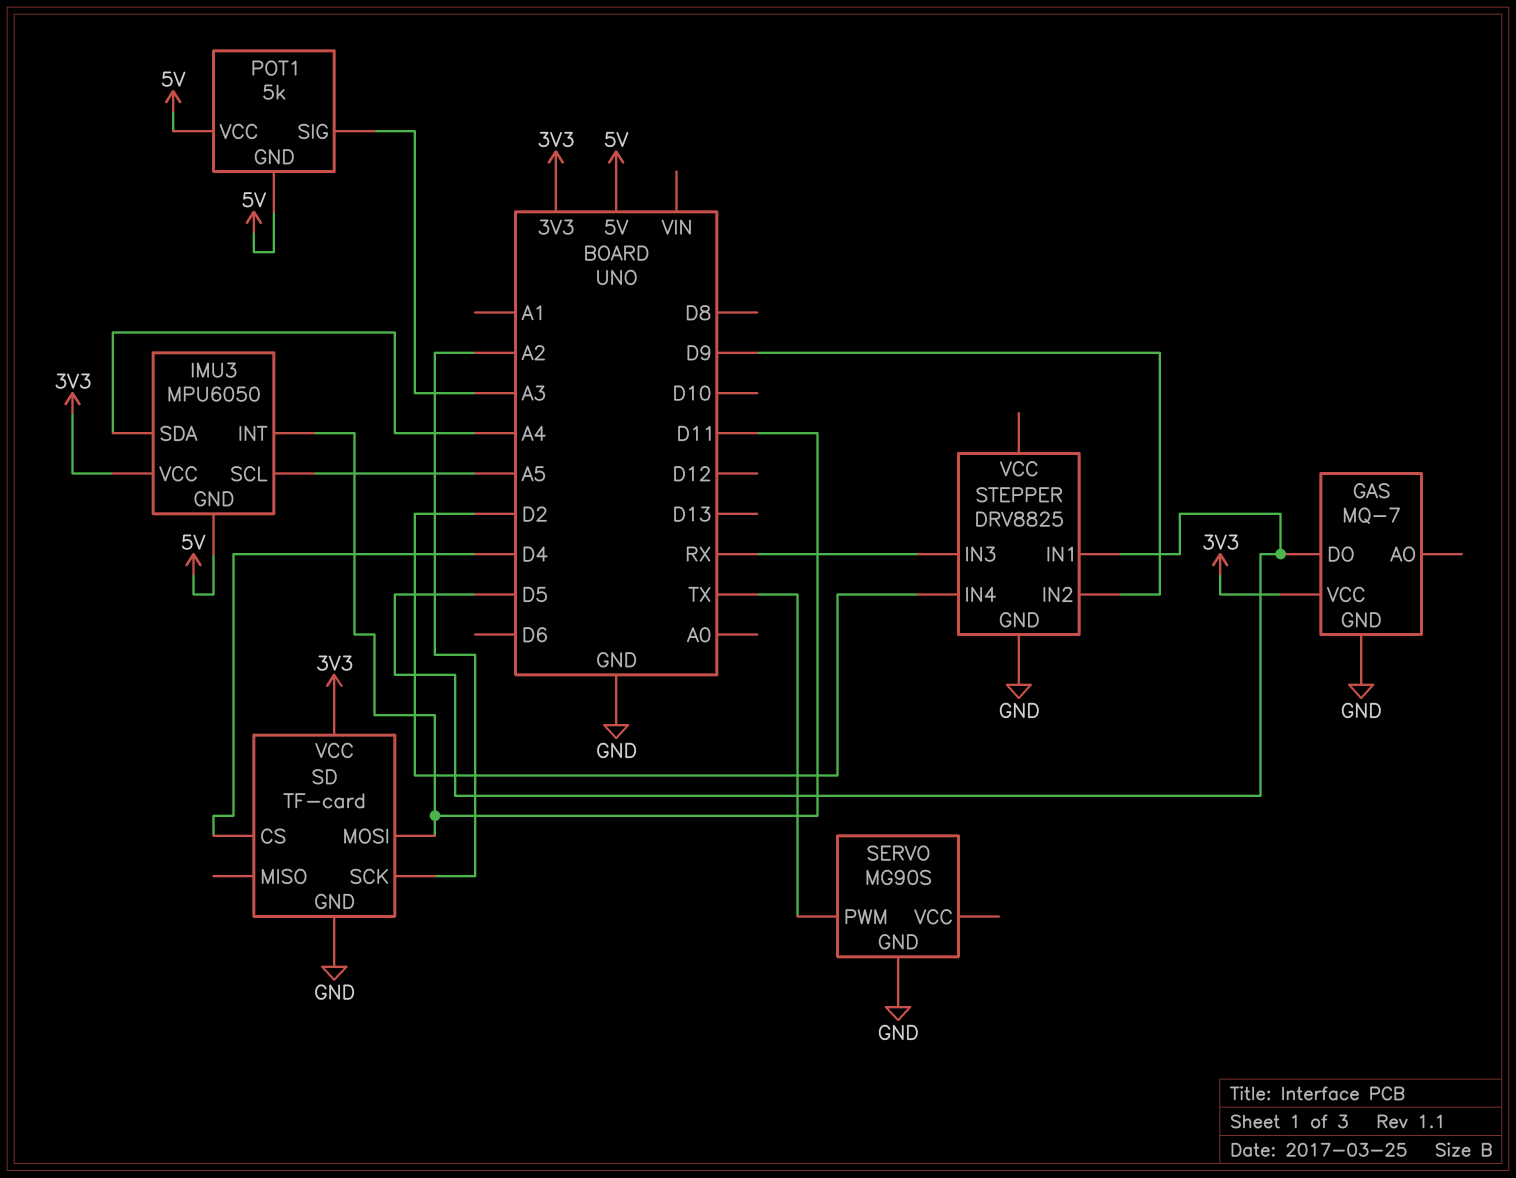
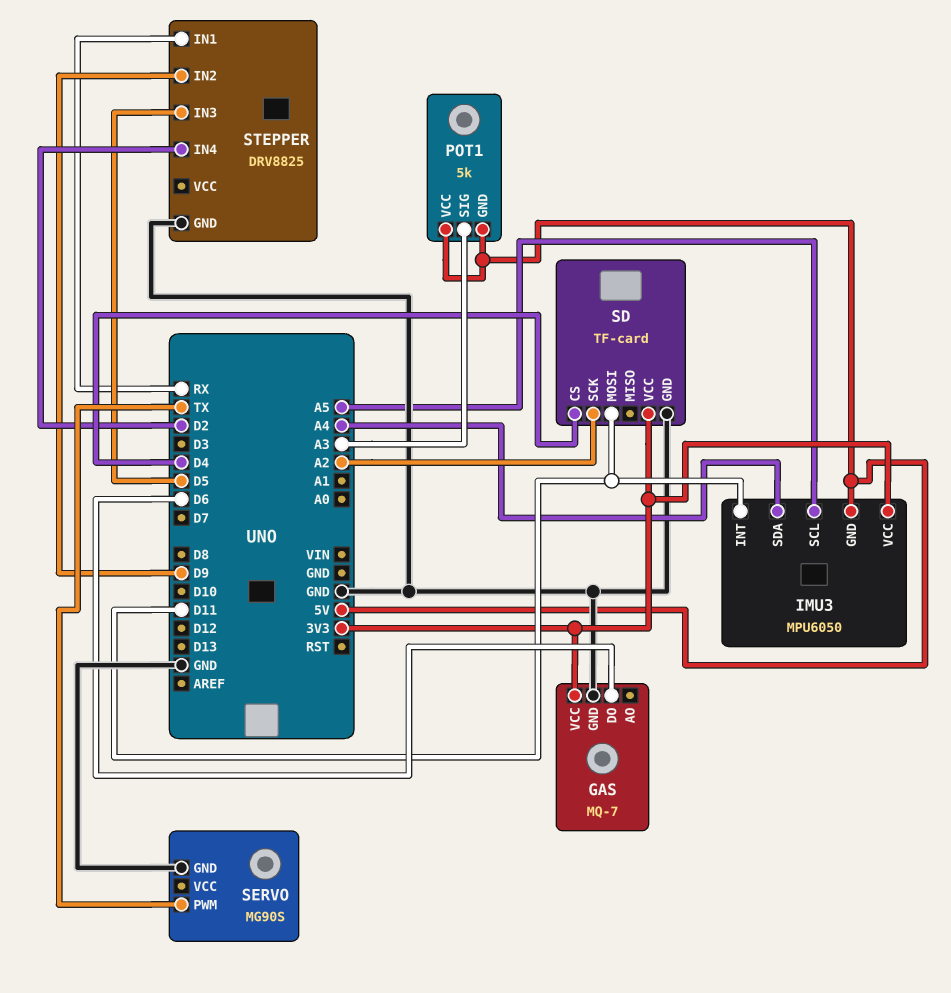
GAS pin DO: D5 -> D6
STEPPER pin IN1: D5 -> RX
STEPPER pin IN3: RX -> D5

